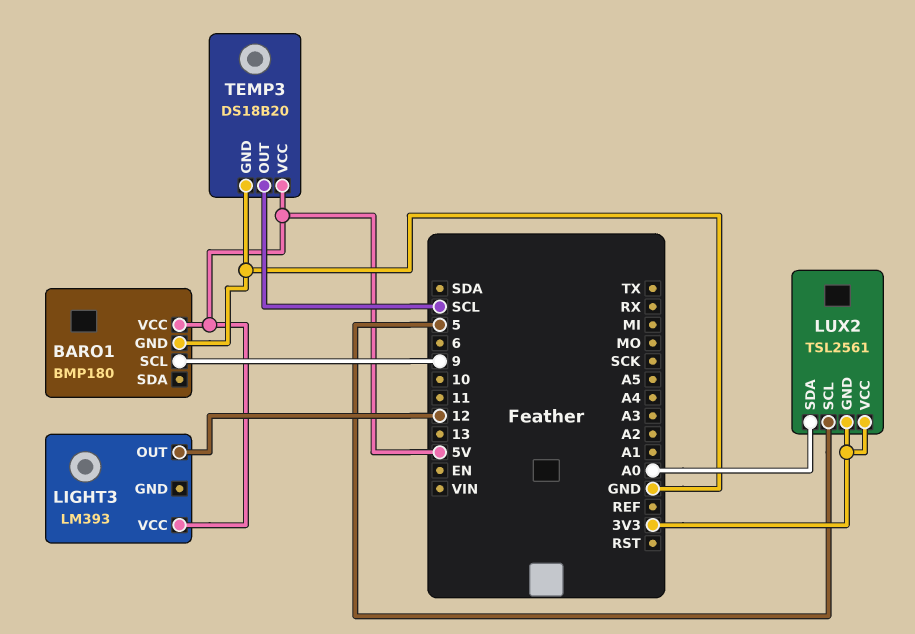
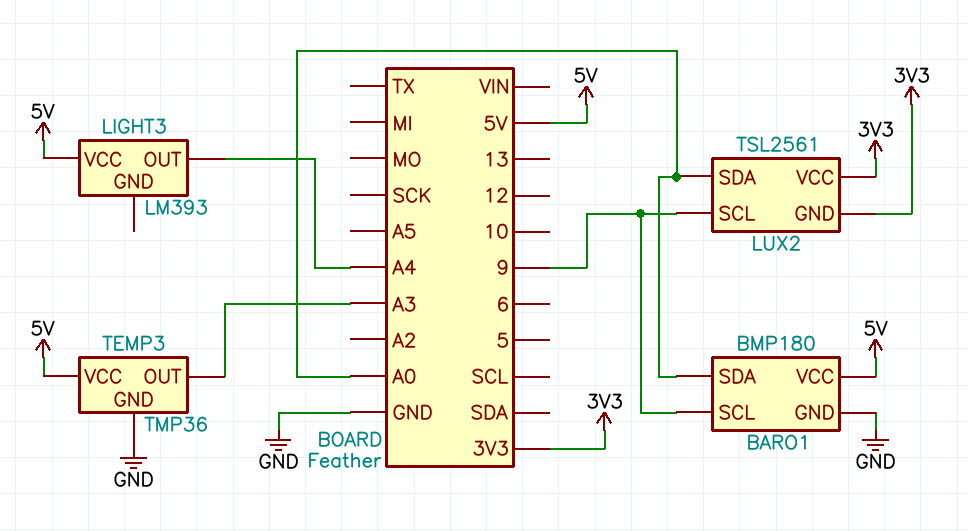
BARO1 pin SDA: none -> A0
LIGHT3 pin OUT: 12 -> A4
LUX2 pin SCL: 5 -> 9
TEMP3: DS18B20 -> TMP36
TEMP3 pin OUT: SCL -> A3

